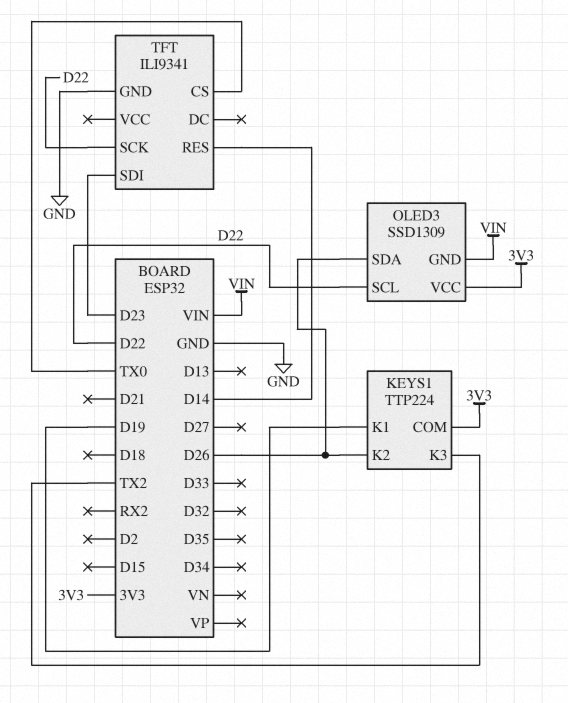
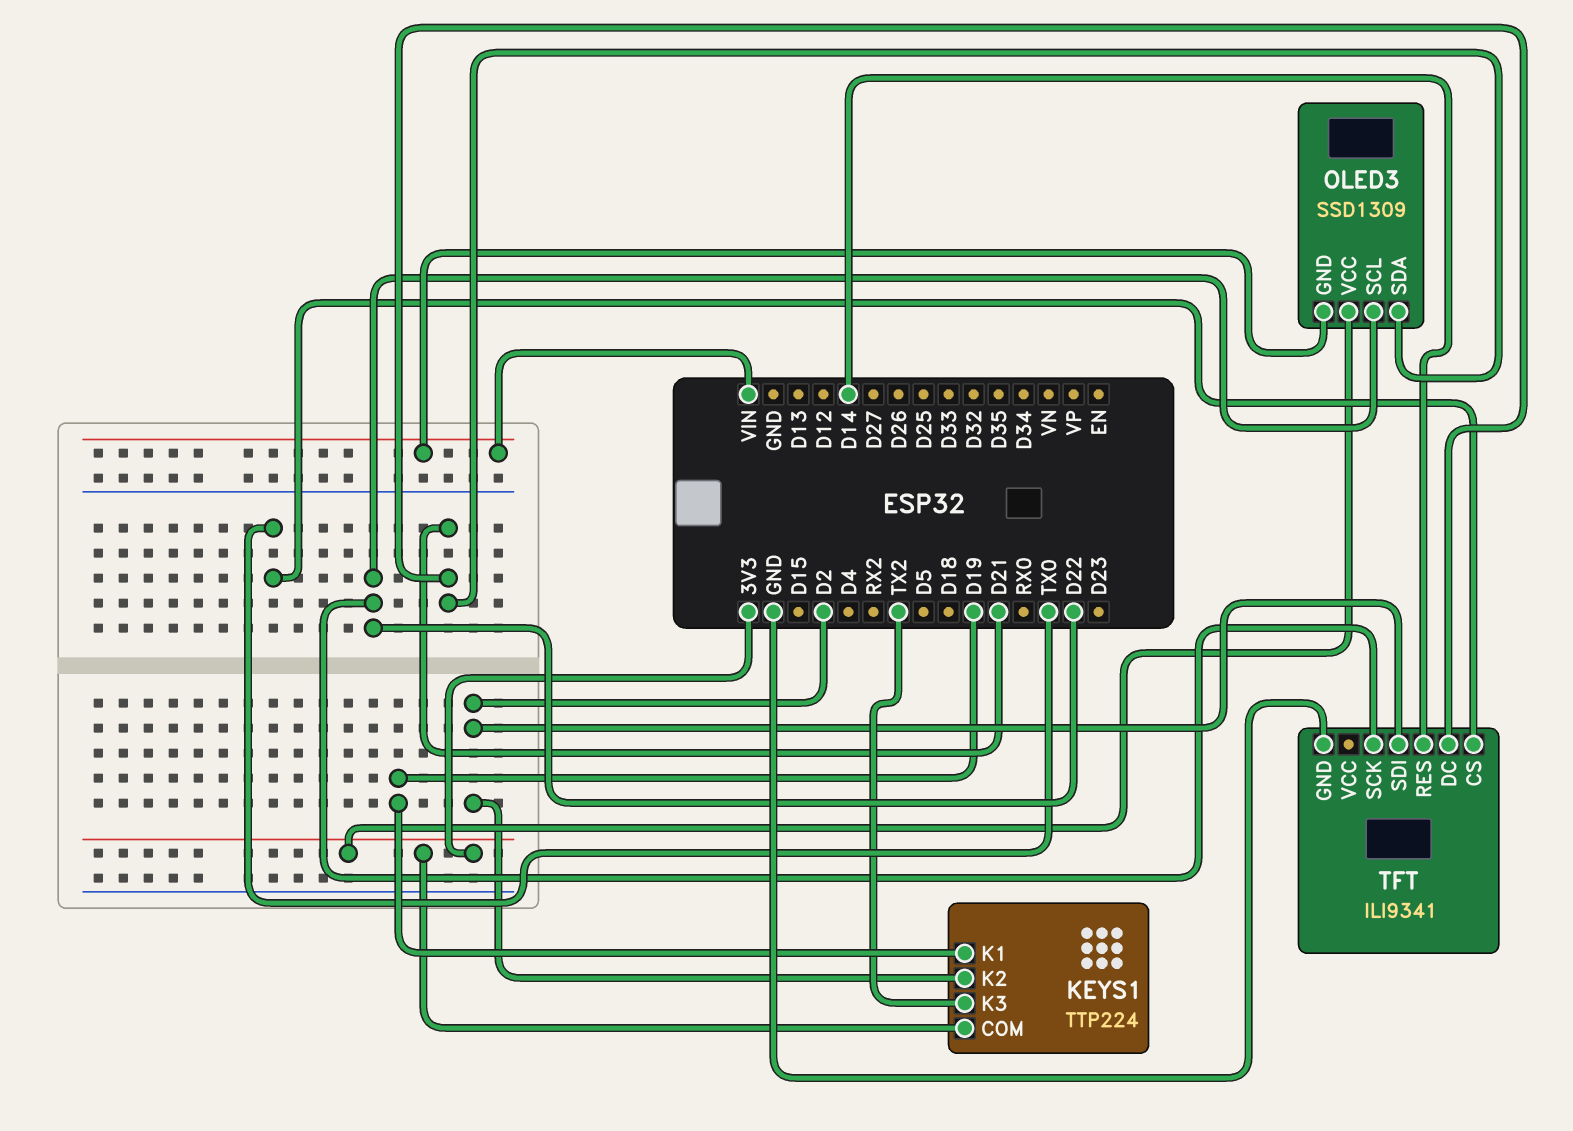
KEYS1 pin K2: D26 -> D2
OLED3 pin SDA: D26 -> D21
TFT pin DC: none -> D21
TFT pin SDI: D23 -> D2

